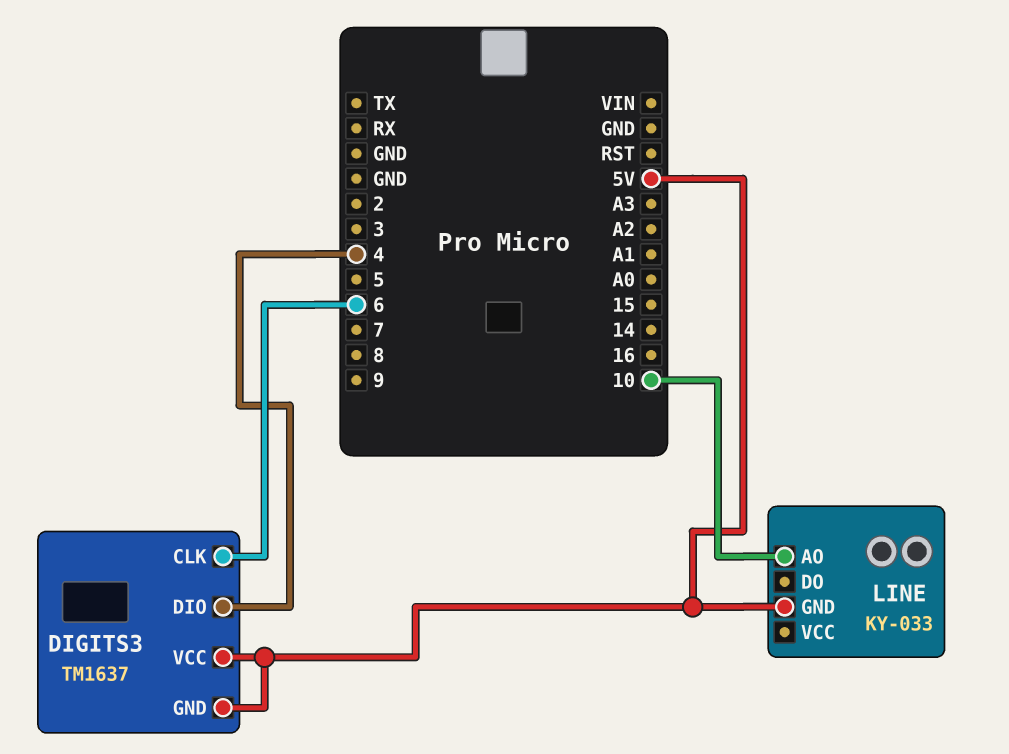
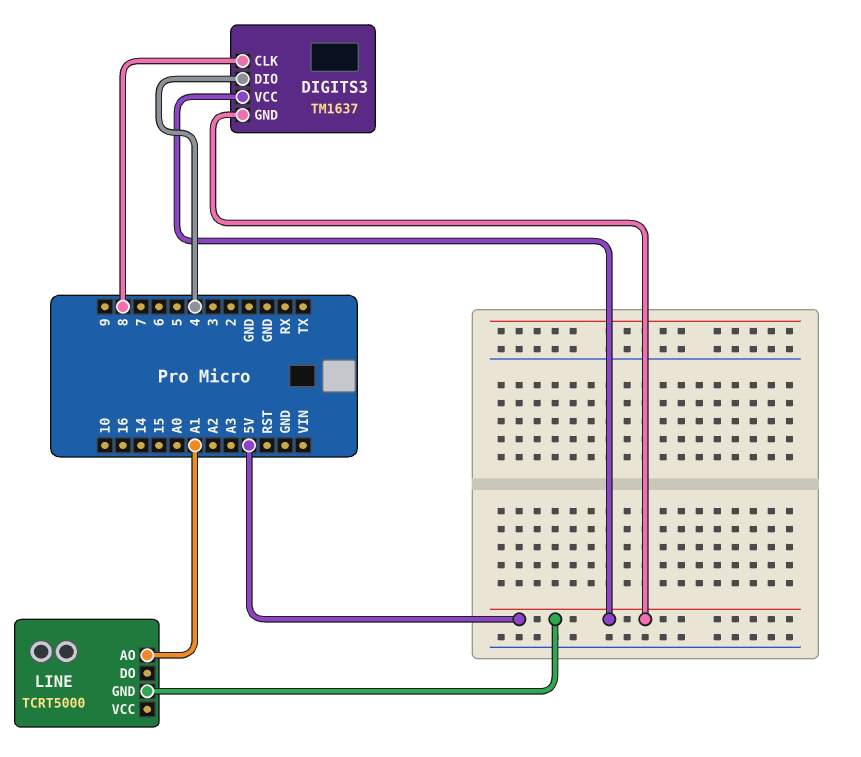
DIGITS3 pin CLK: 6 -> 8
LINE: KY-033 -> TCRT5000
LINE pin AO: 10 -> A1

